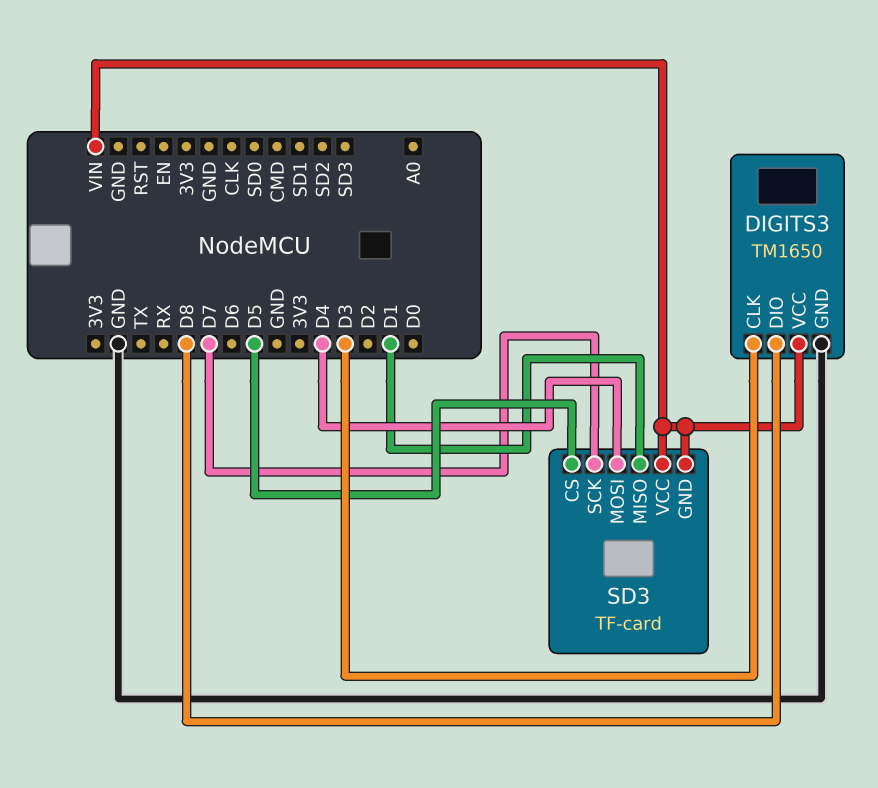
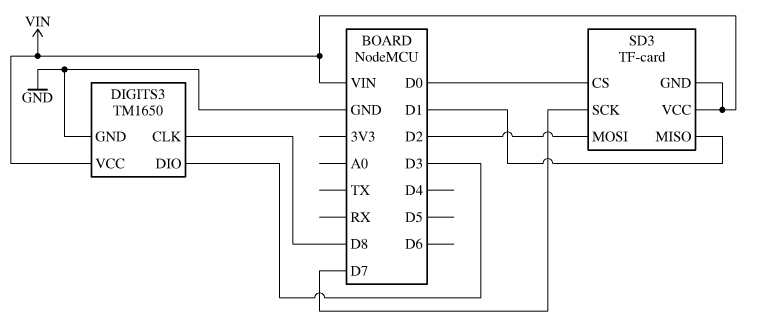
DIGITS3 pin CLK: D3 -> D8
DIGITS3 pin DIO: D8 -> D3
SD3 pin CS: D5 -> D0
SD3 pin MOSI: D4 -> D2

